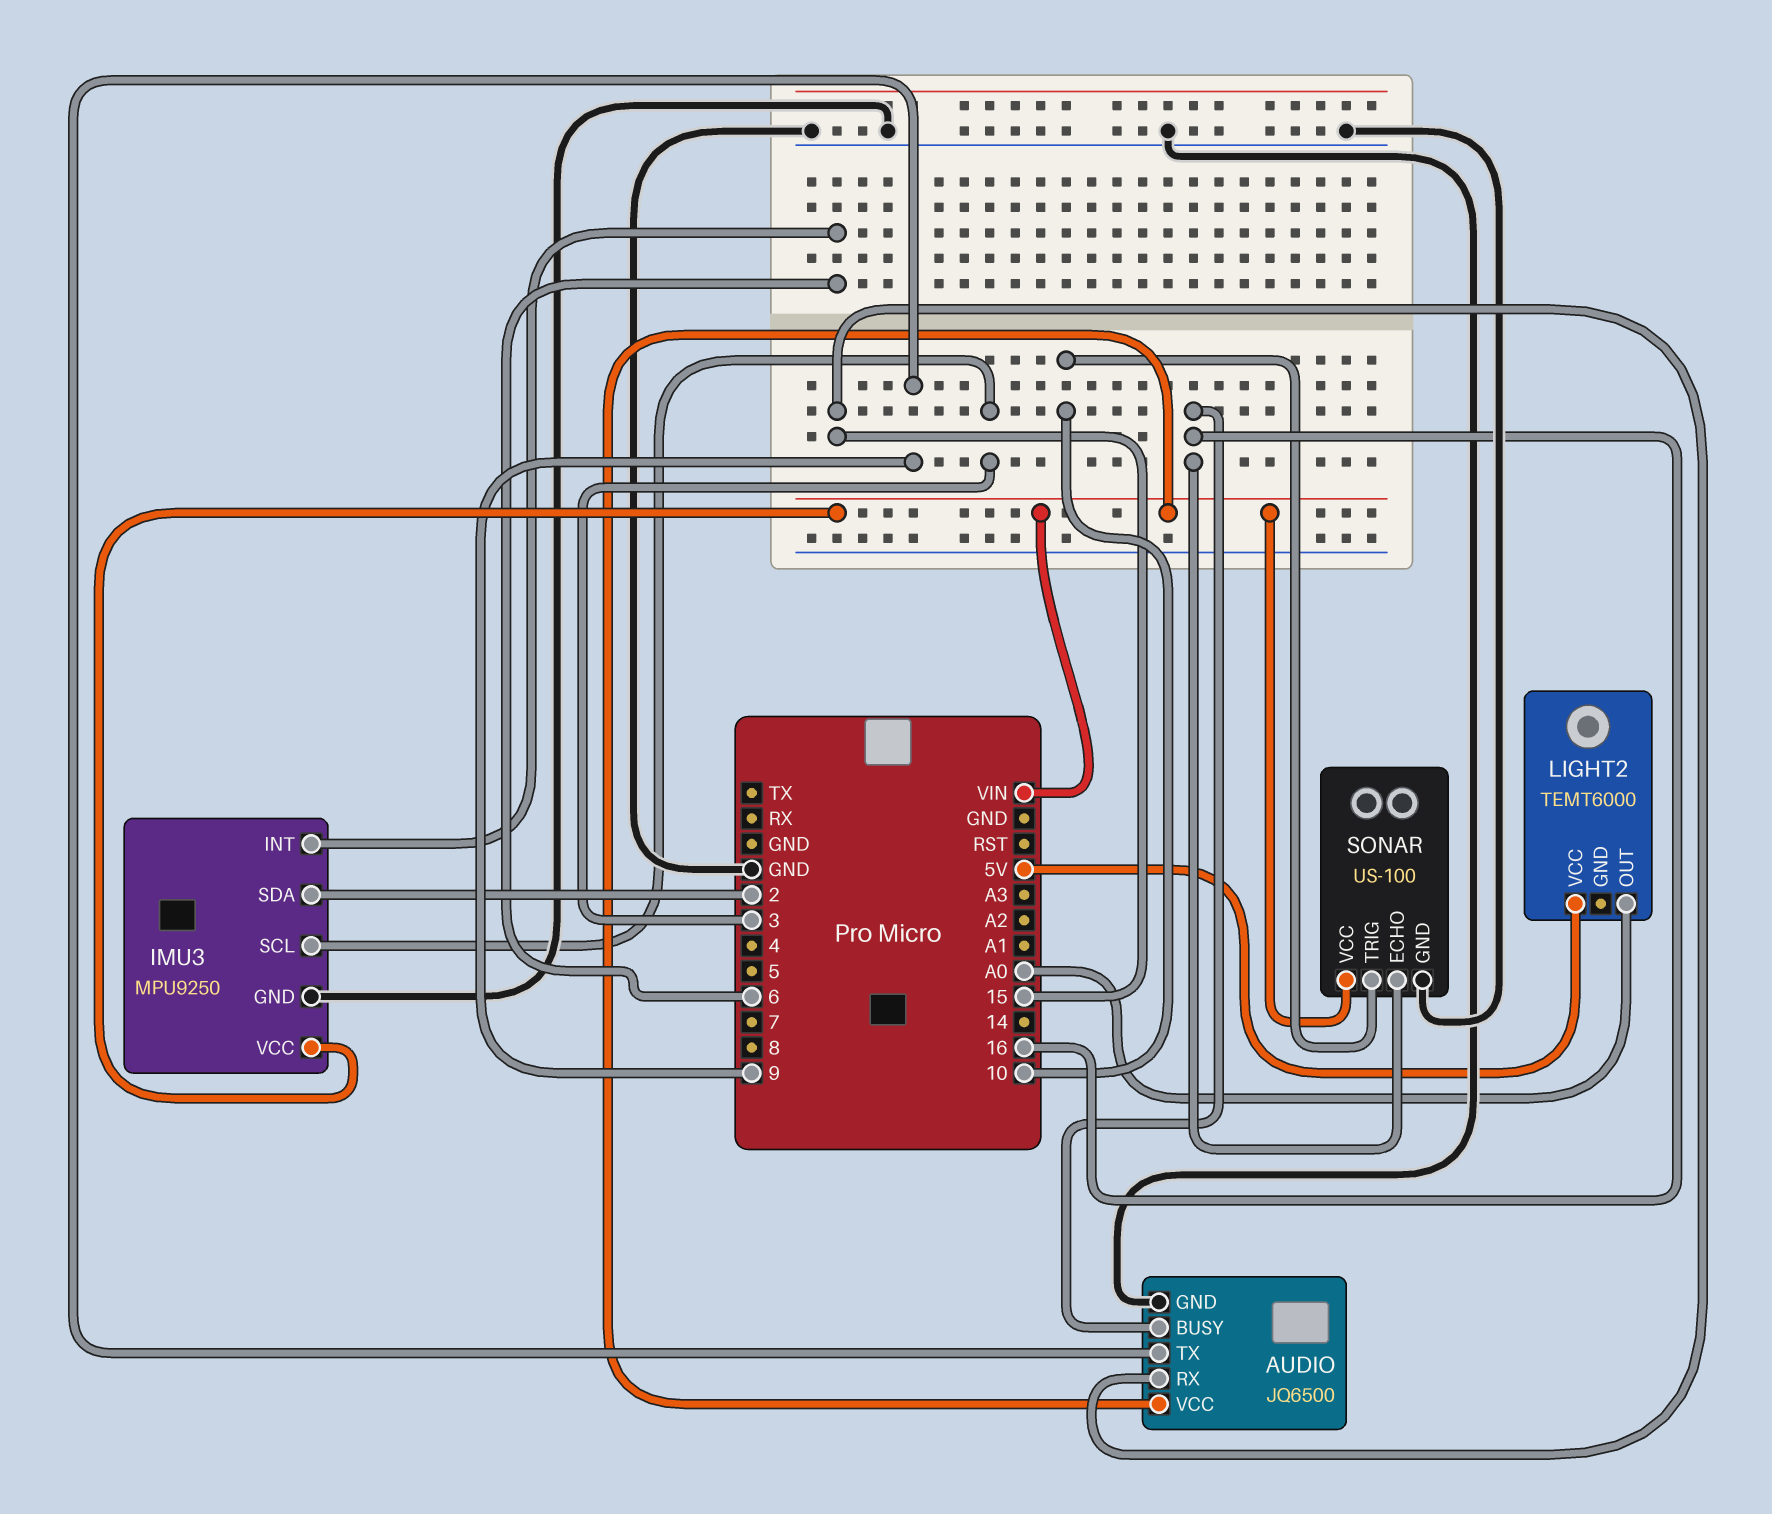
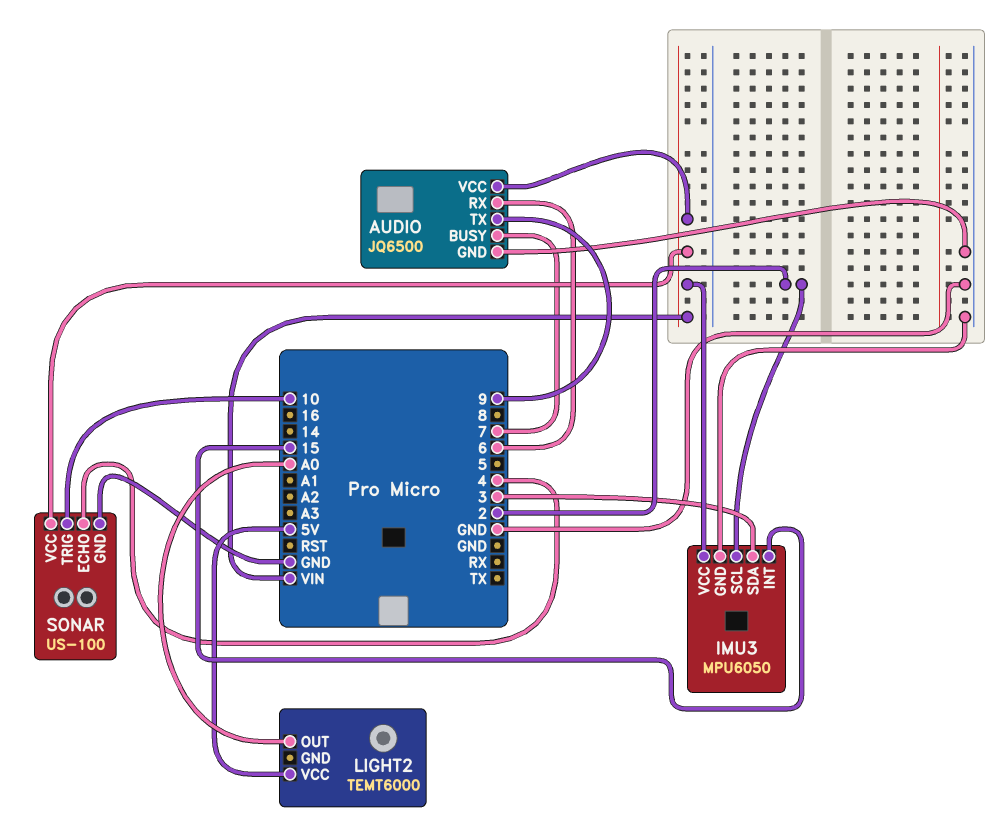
AUDIO pin BUSY: 16 -> 7
AUDIO pin RX: 15 -> 6
IMU3: MPU9250 -> MPU6050
IMU3 pin INT: 6 -> 15
IMU3 pin SCL: 3 -> 2
IMU3 pin SDA: 2 -> 3
SONAR pin ECHO: 16 -> 4

